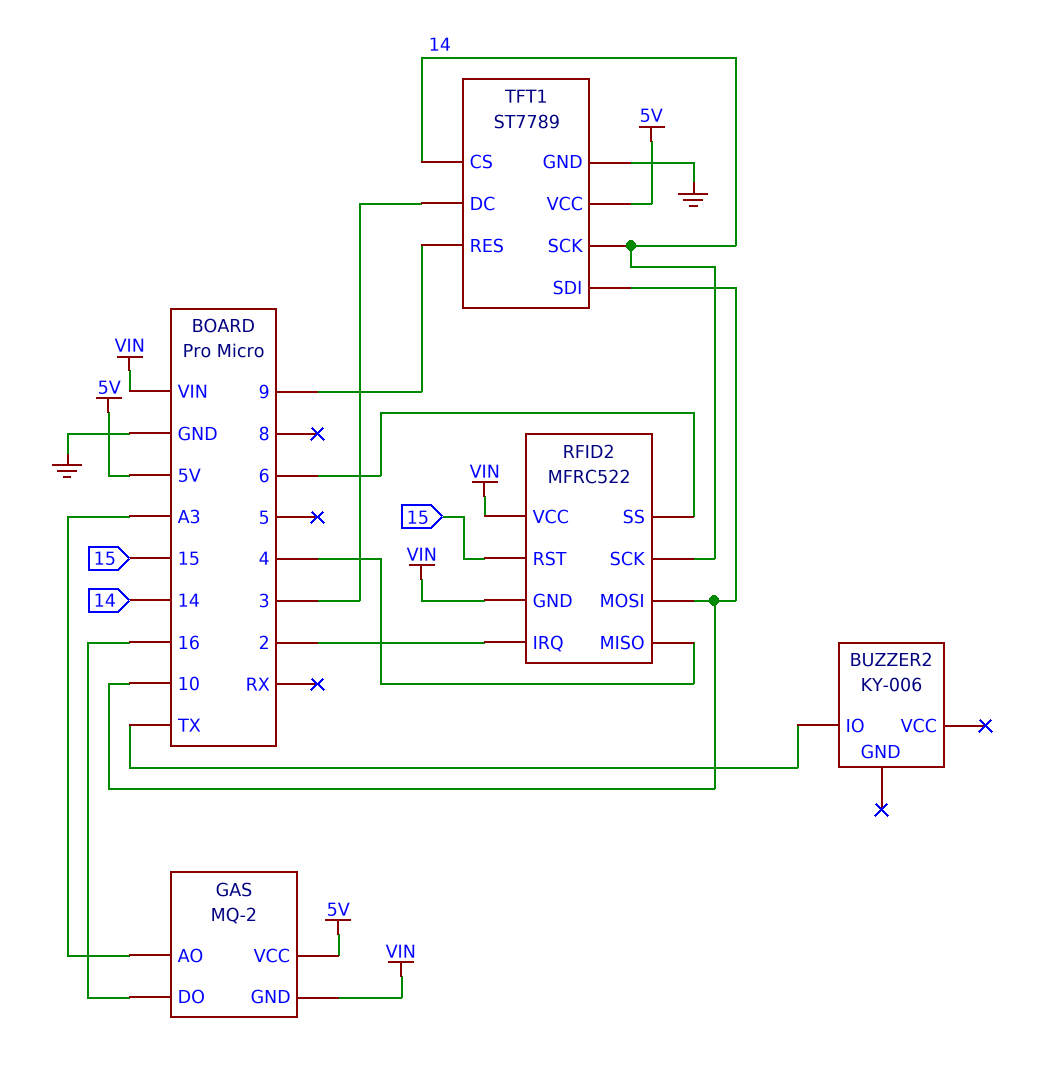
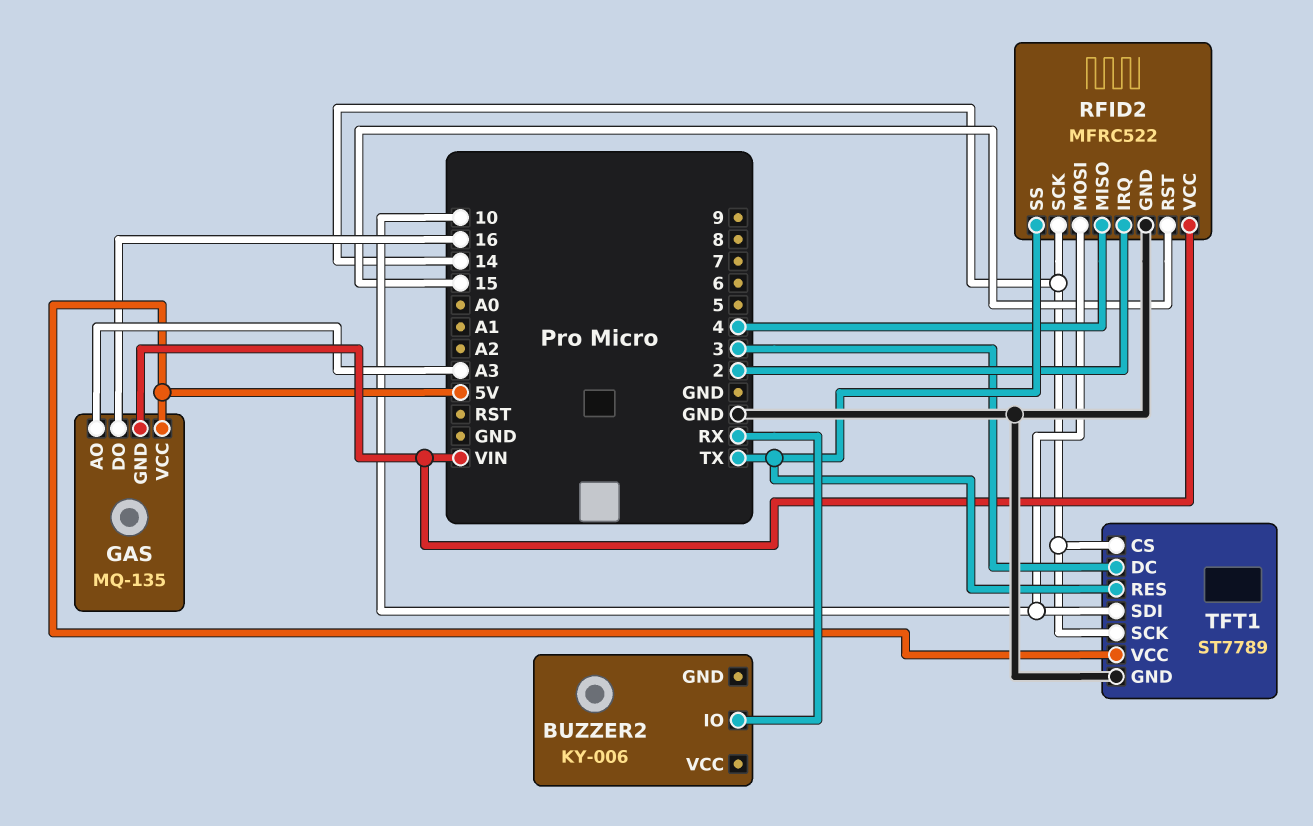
BUZZER2 pin IO: TX -> RX
GAS: MQ-2 -> MQ-135
RFID2 pin GND: VIN -> GND
RFID2 pin SS: 6 -> TX
TFT1 pin RES: 9 -> TX

